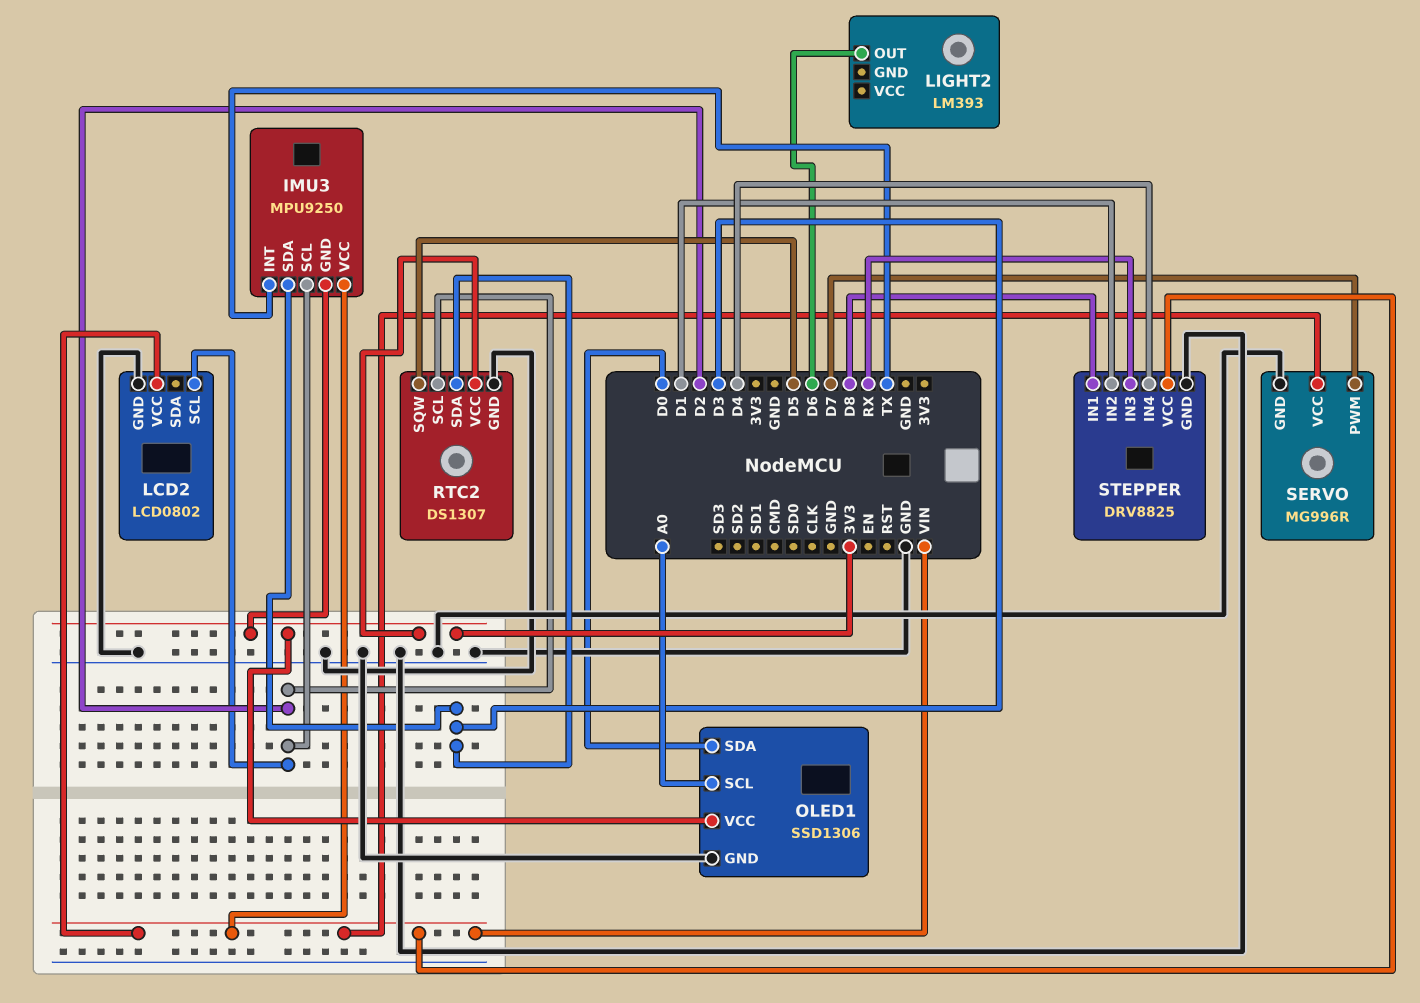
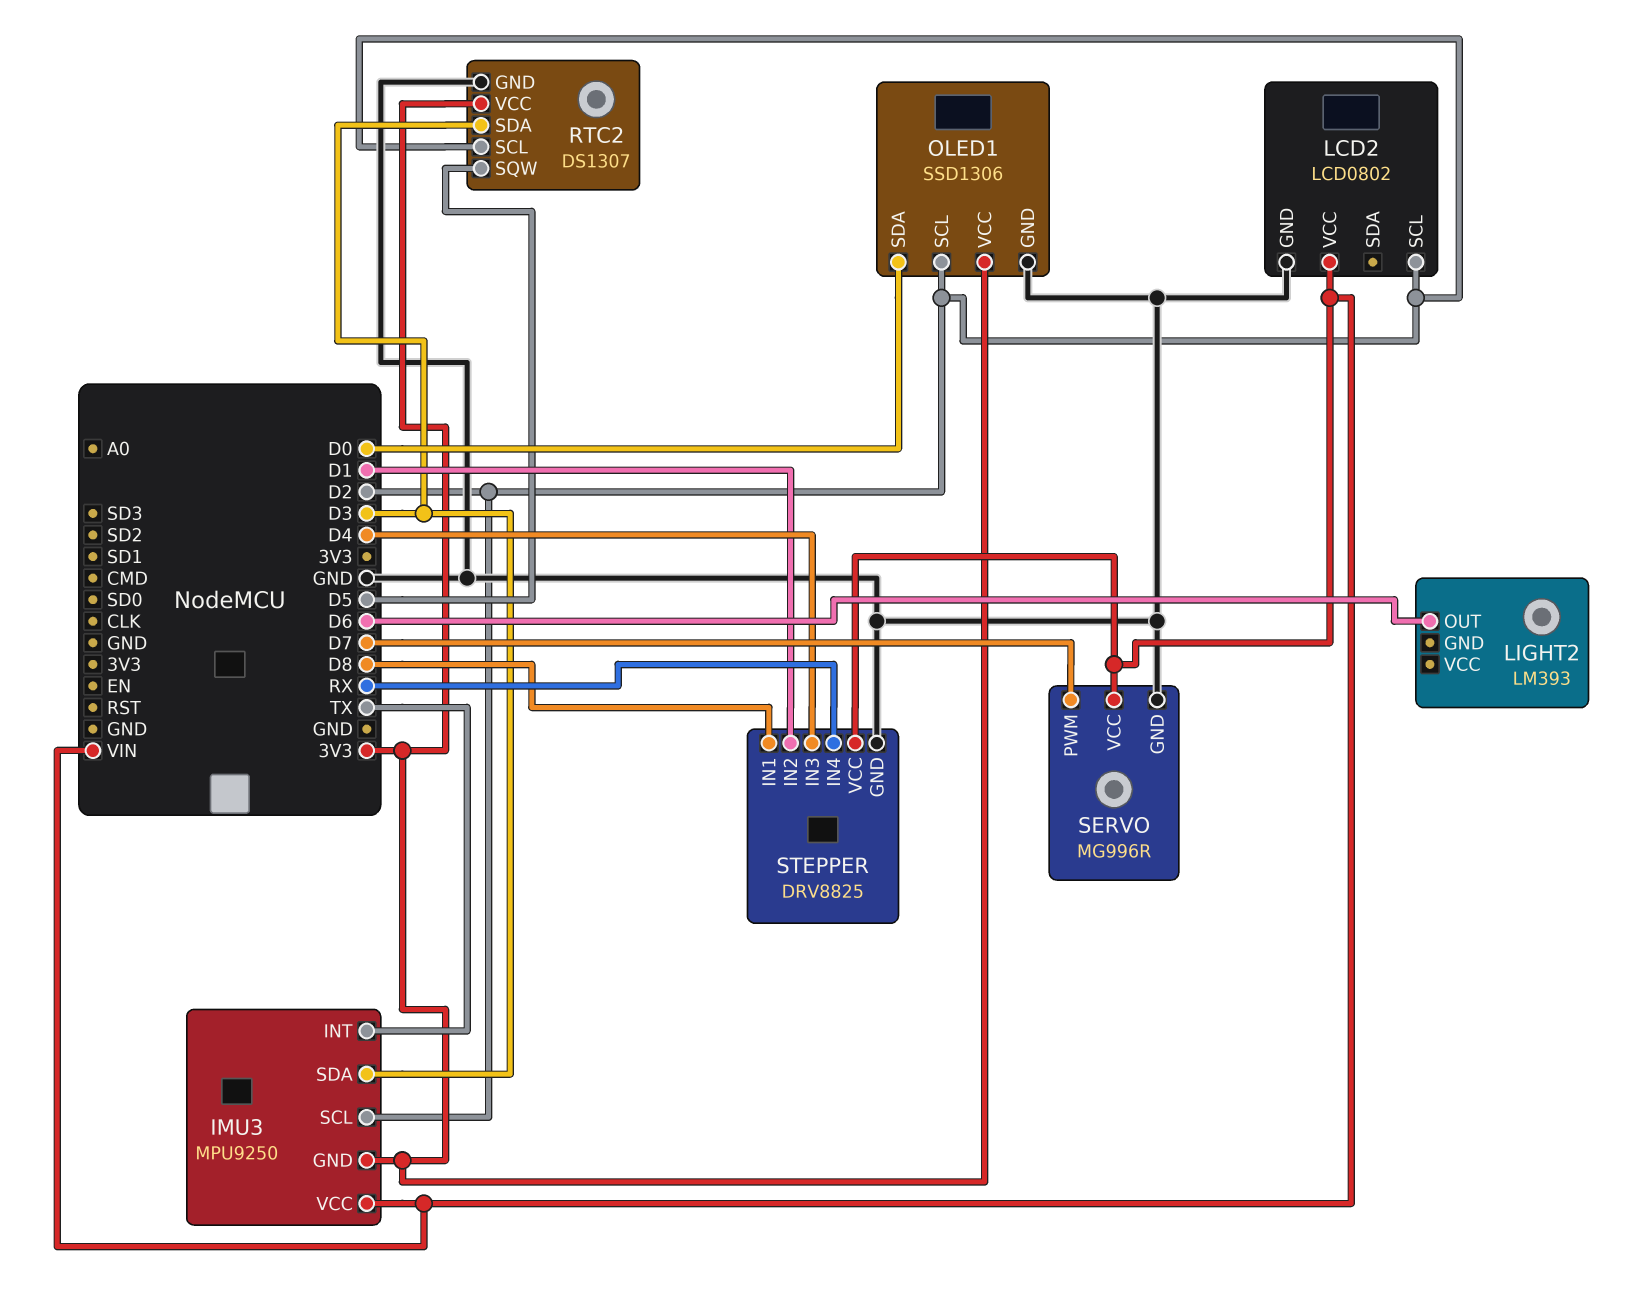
OLED1 pin SCL: A0 -> D2
STEPPER pin IN3: RX -> D4
STEPPER pin IN4: D4 -> RX

